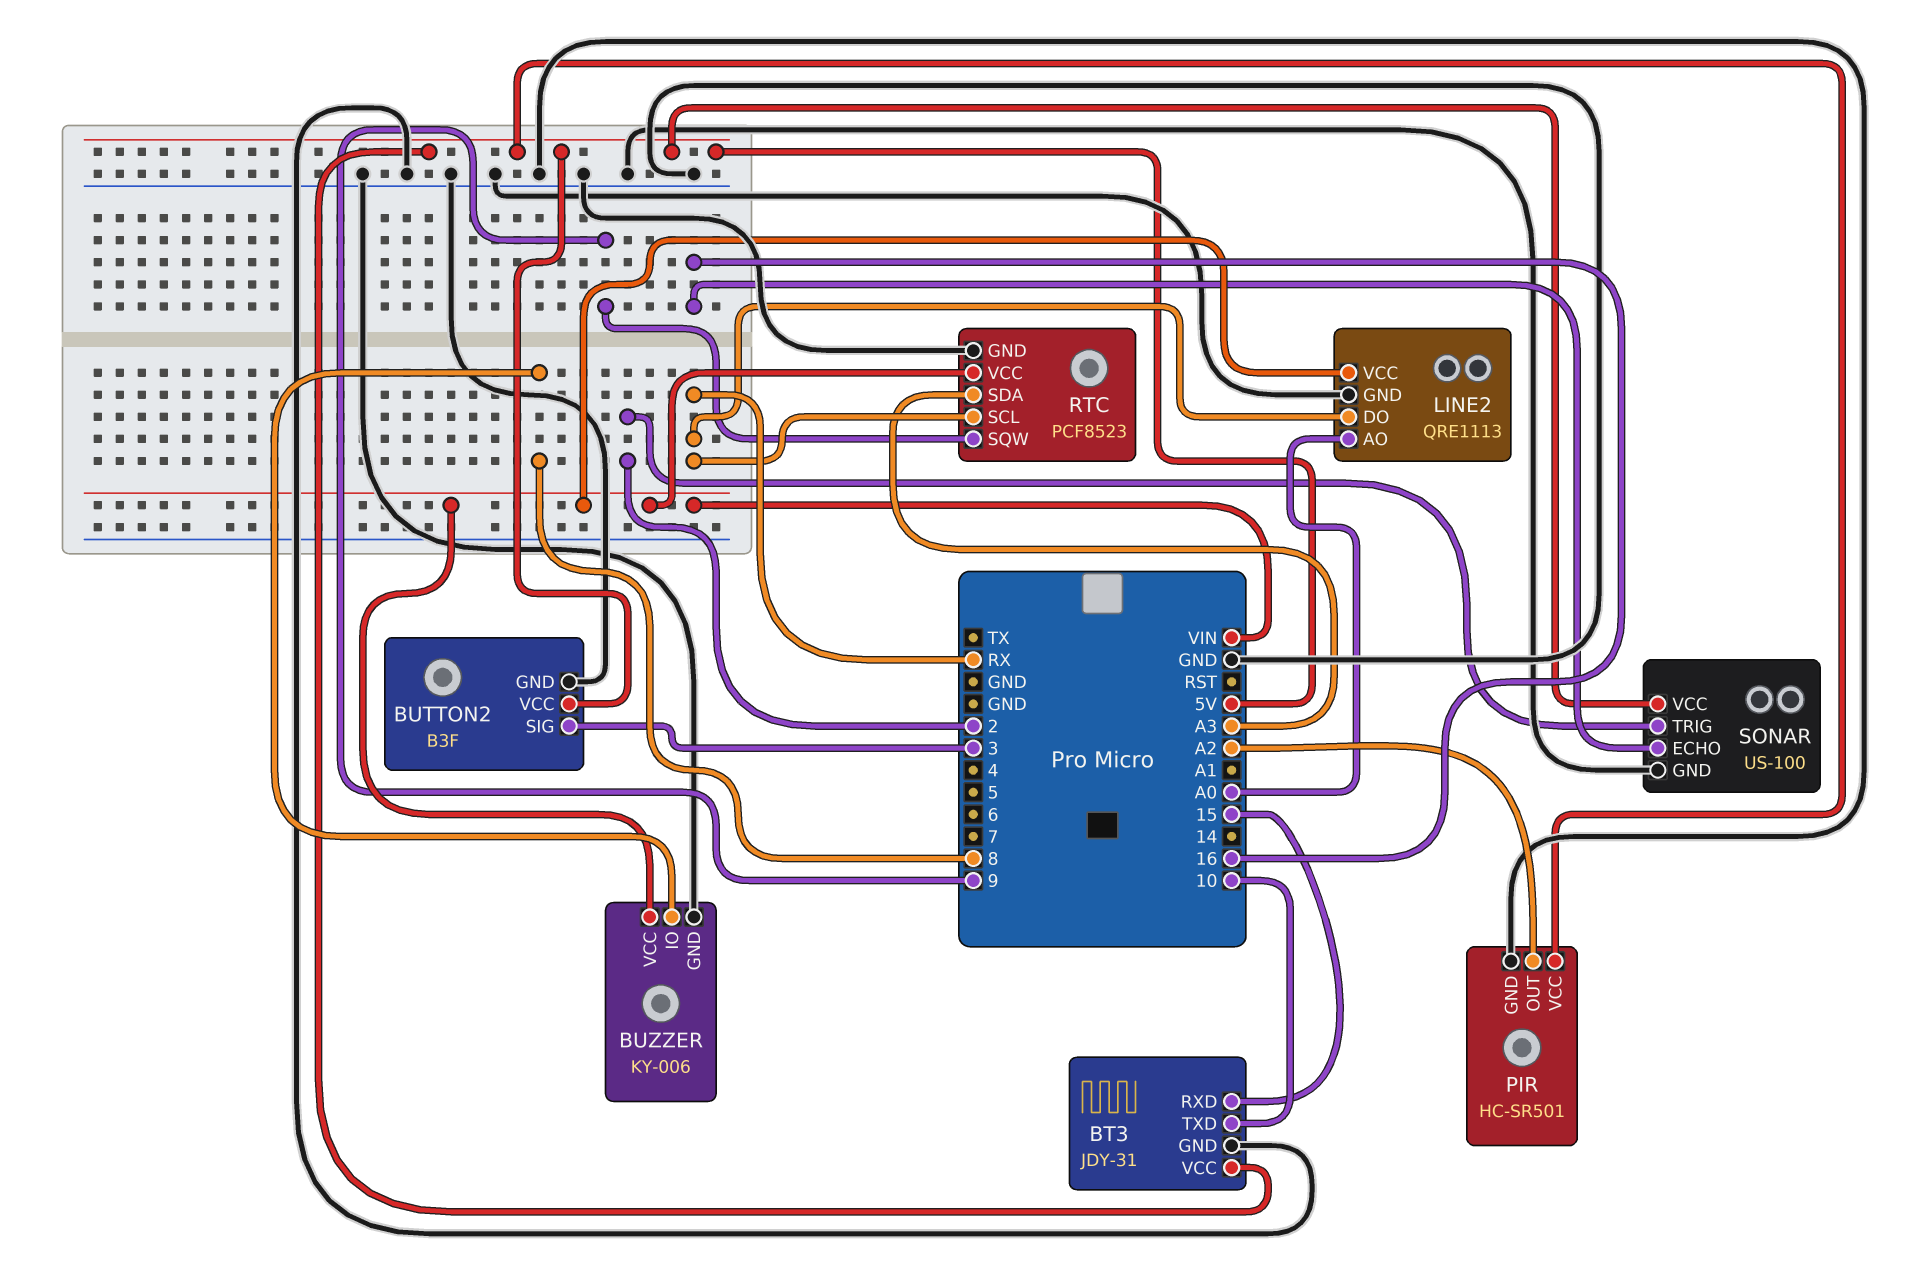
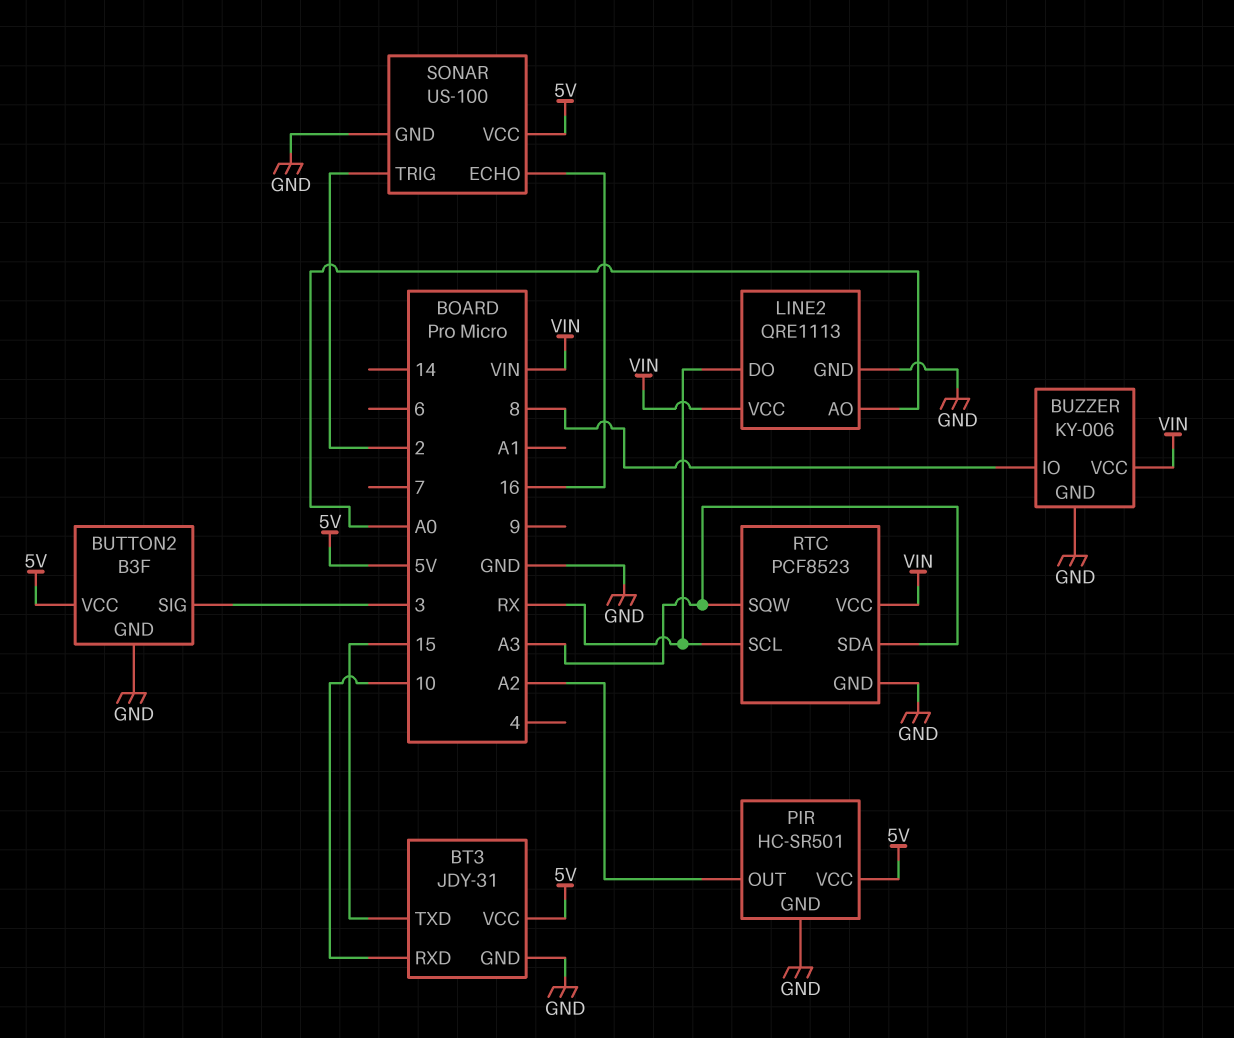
BT3 pin RXD: 15 -> 10
BT3 pin TXD: 10 -> 15
RTC pin SQW: 9 -> A3

